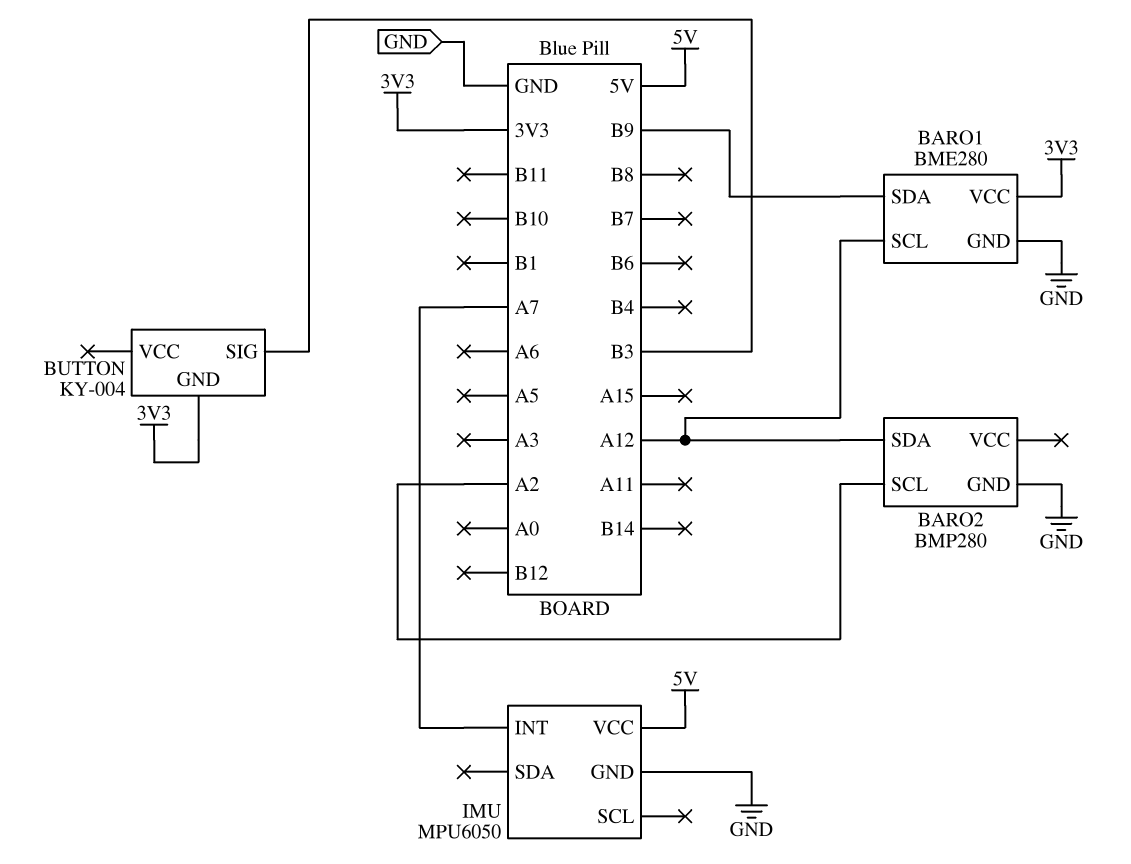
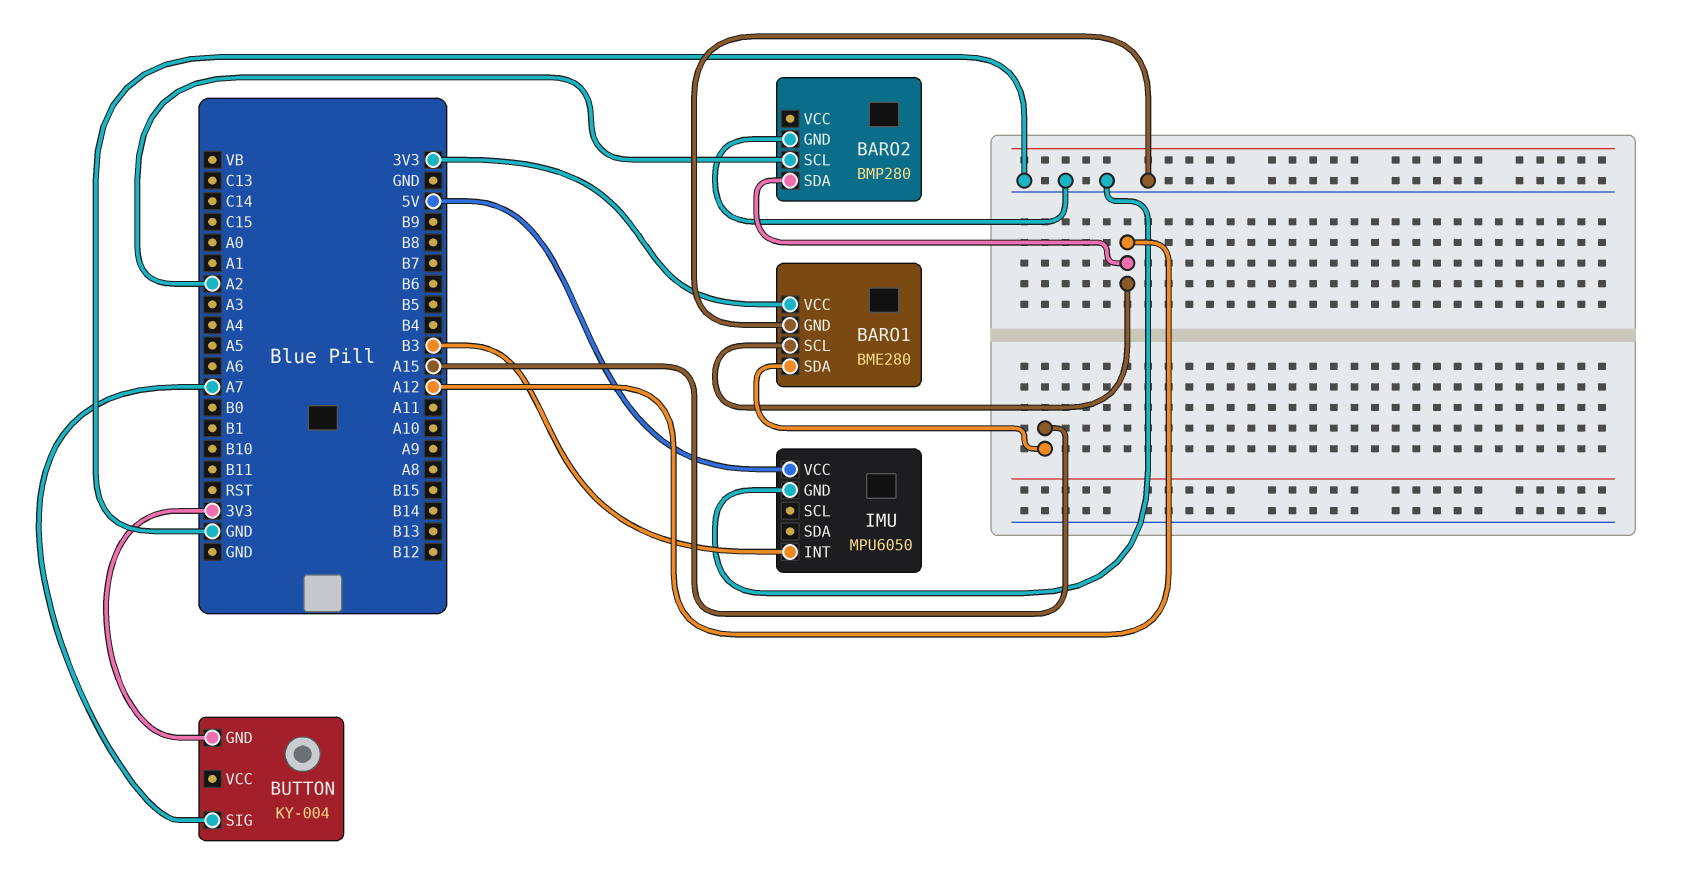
BARO1 pin SDA: B9 -> A15
BUTTON pin SIG: B3 -> A7
IMU pin INT: A7 -> B3

